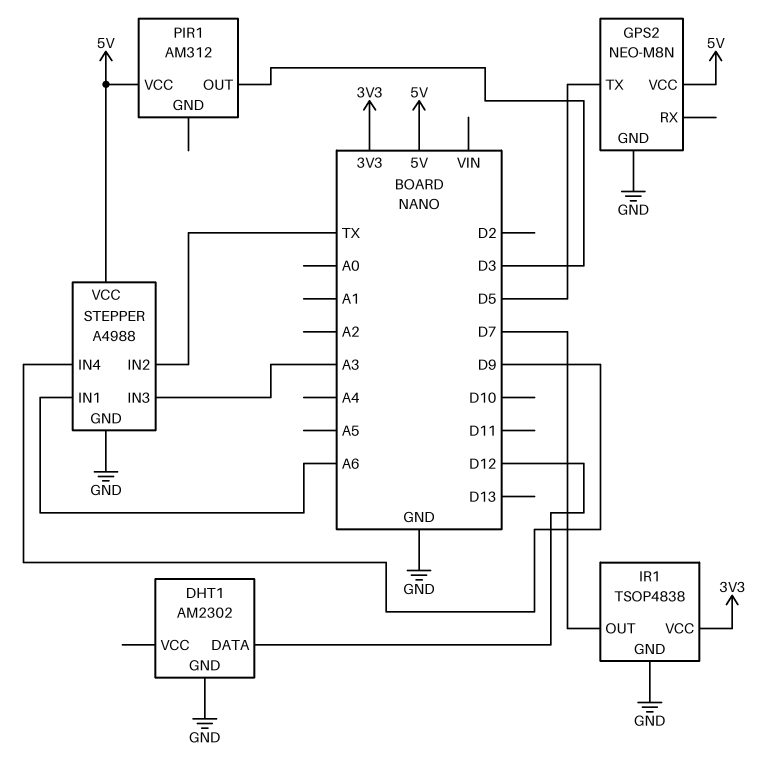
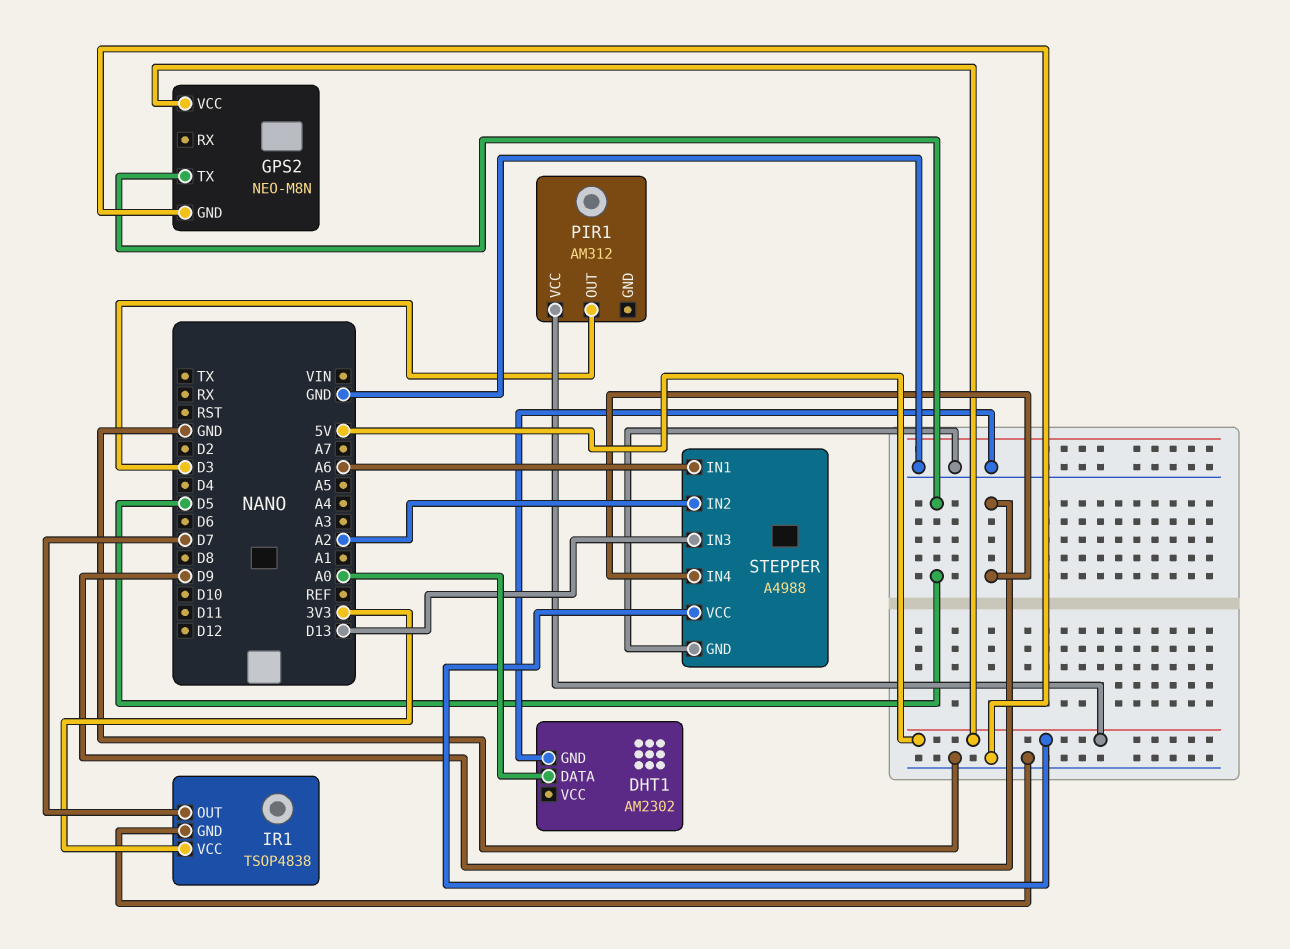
DHT1 pin DATA: D12 -> A0
STEPPER pin IN2: TX -> A2
STEPPER pin IN3: A3 -> D13

